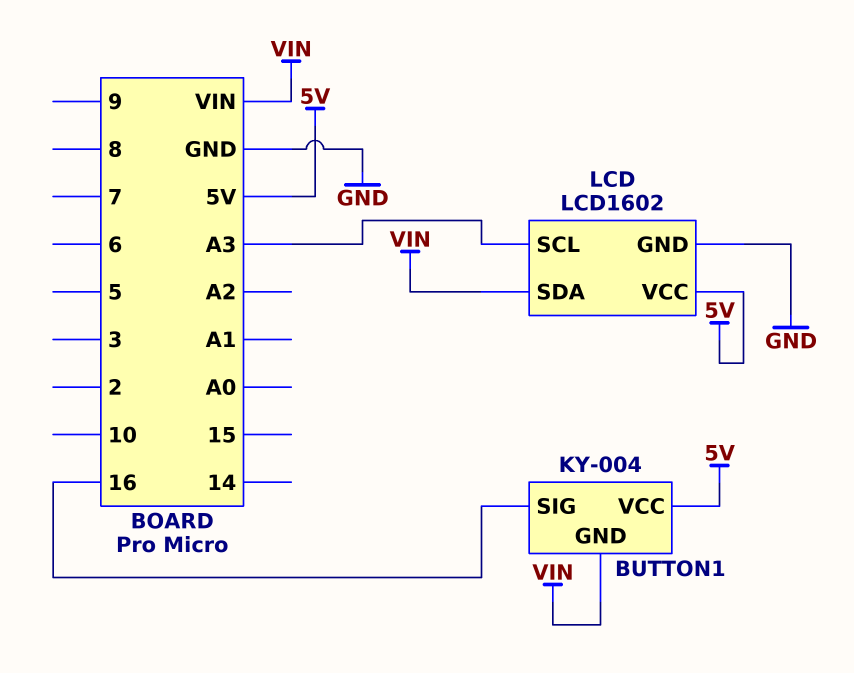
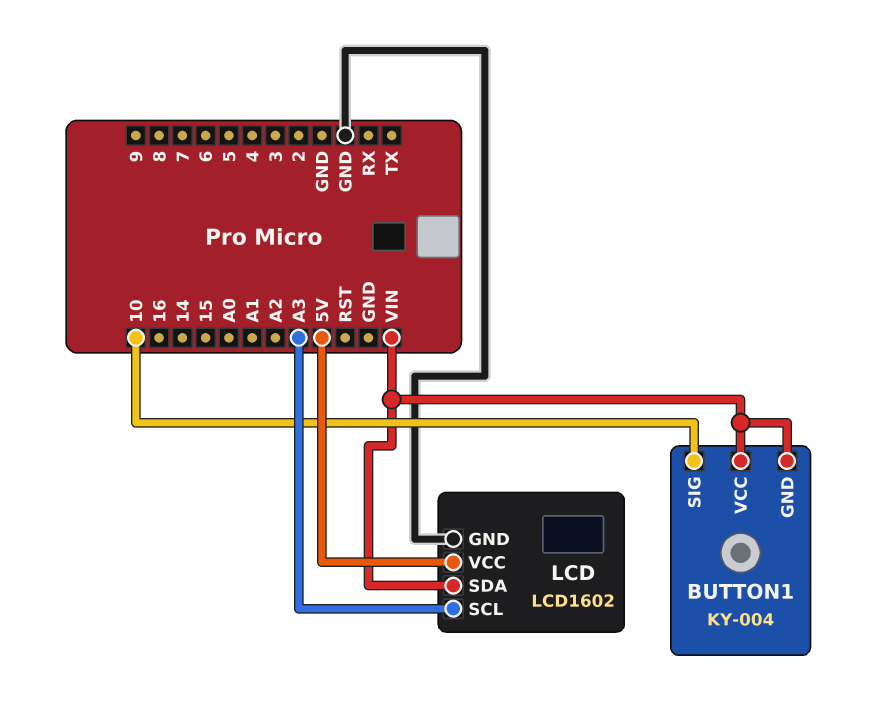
BUTTON1 pin SIG: 16 -> 10
BUTTON1 pin VCC: 5V -> VIN

